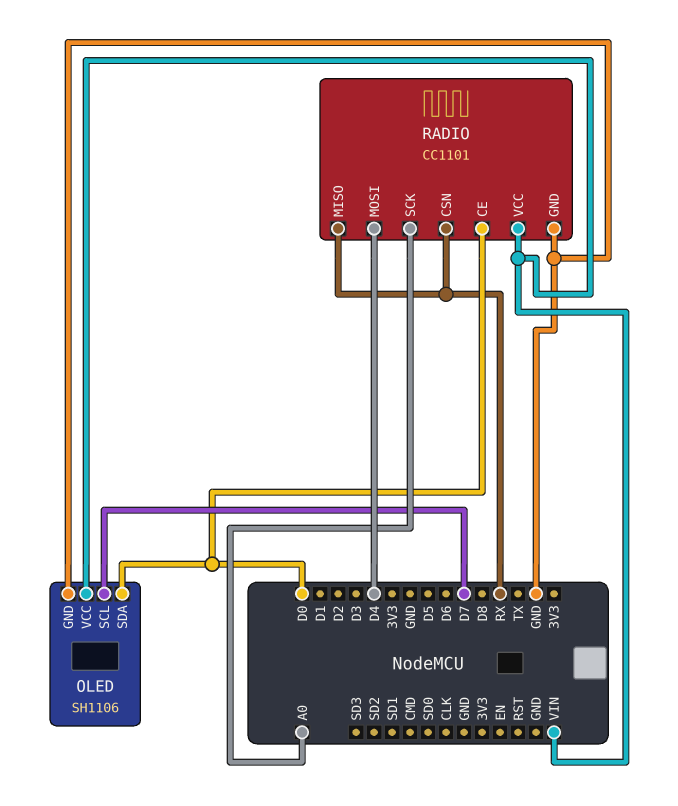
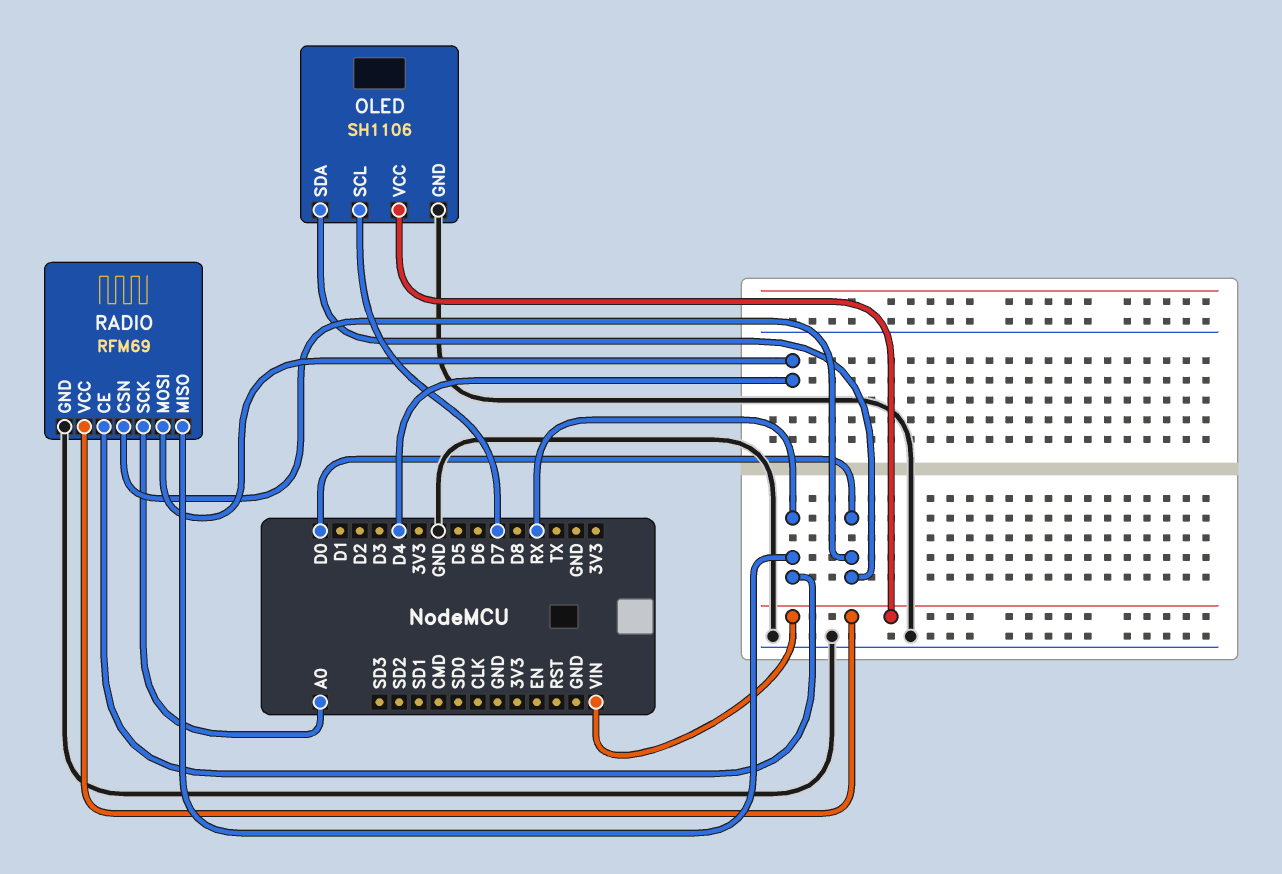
RADIO: CC1101 -> RFM69
RADIO pin CE: D0 -> RX
RADIO pin CSN: RX -> D0

